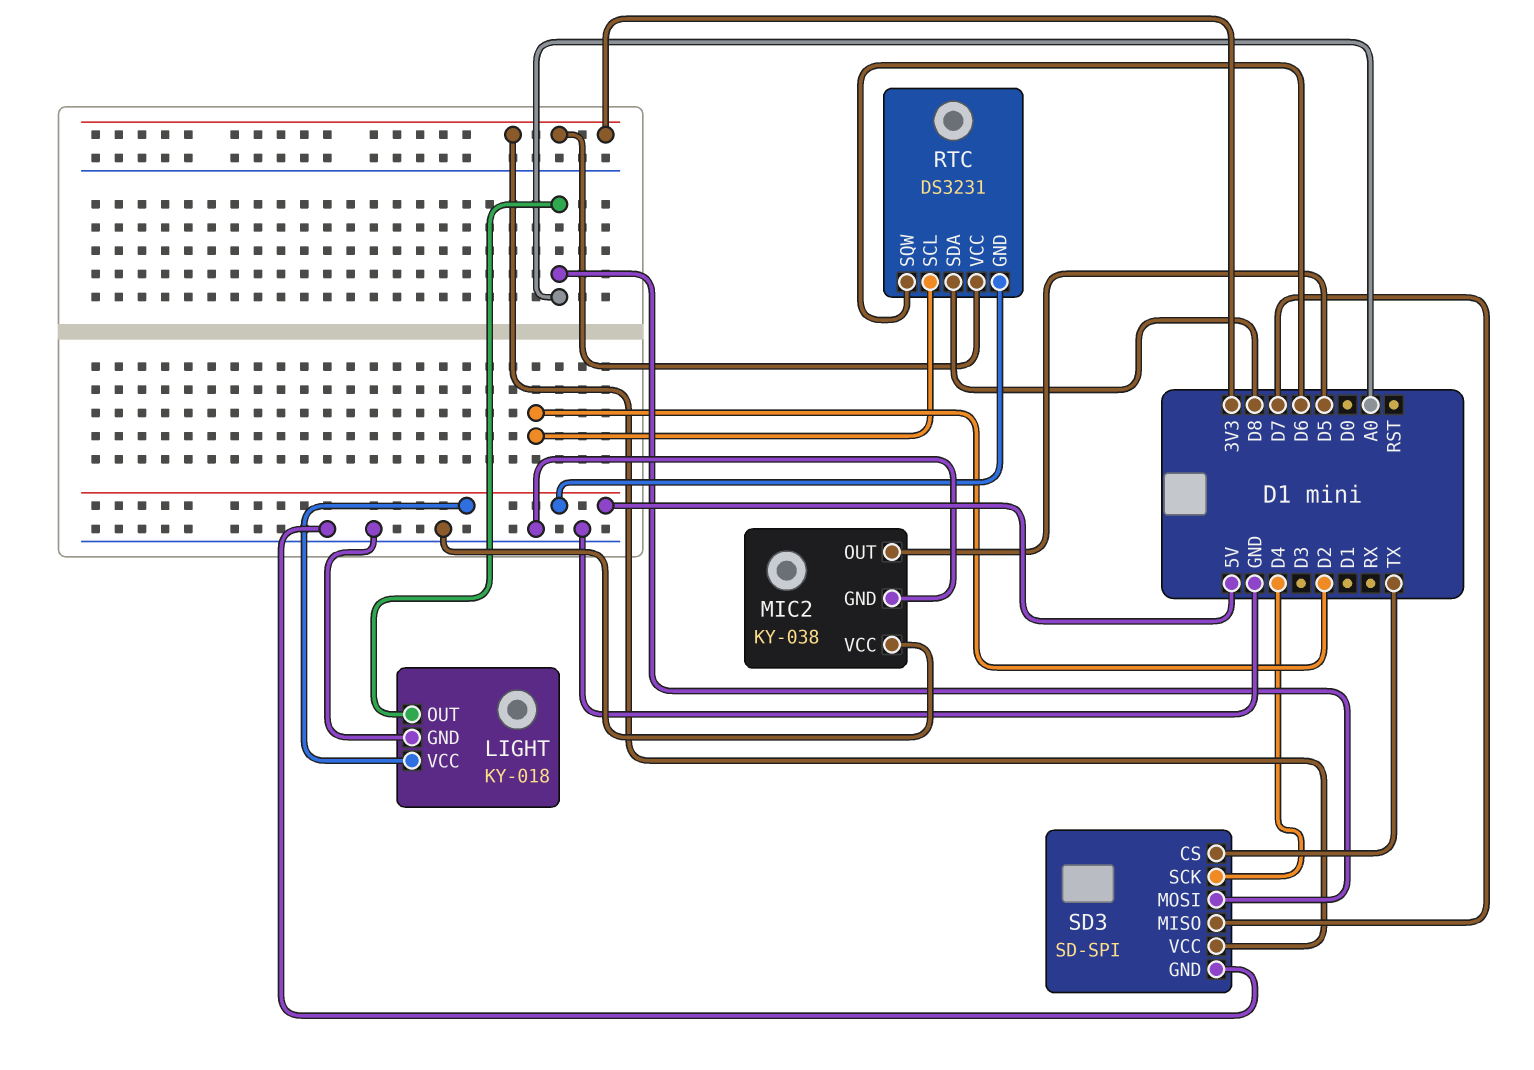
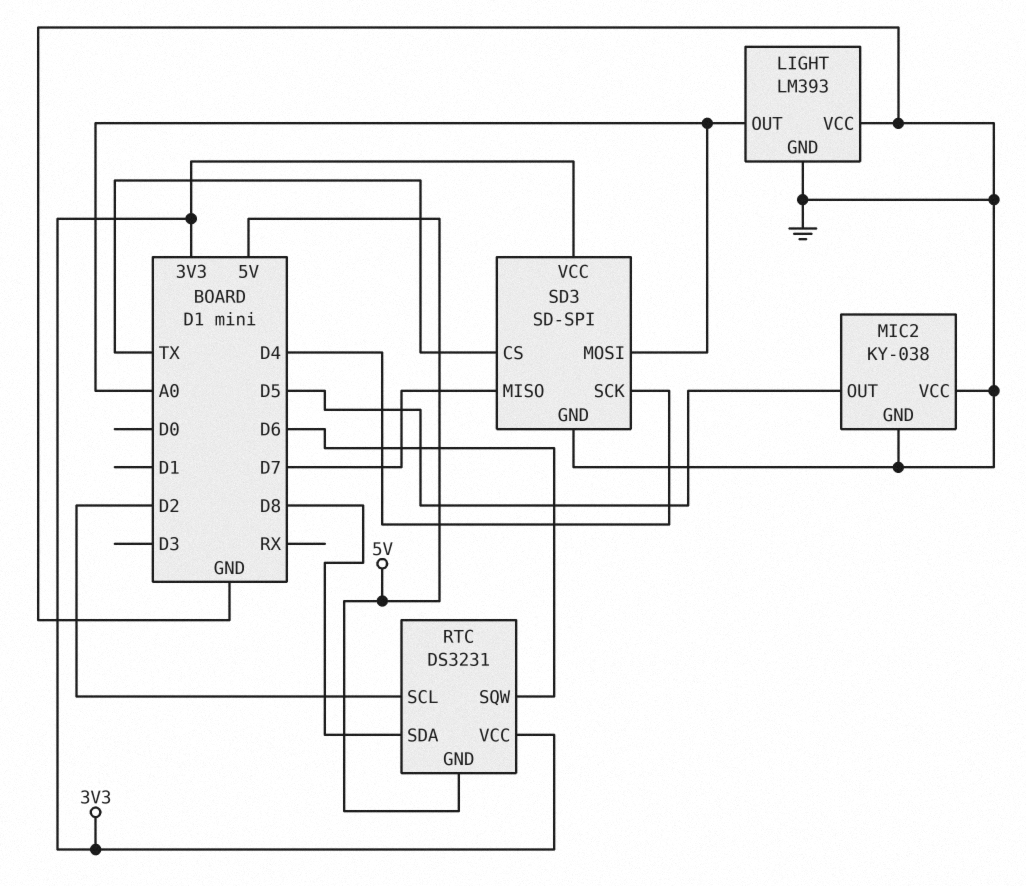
LIGHT: KY-018 -> LM393
LIGHT pin VCC: 5V -> GND

